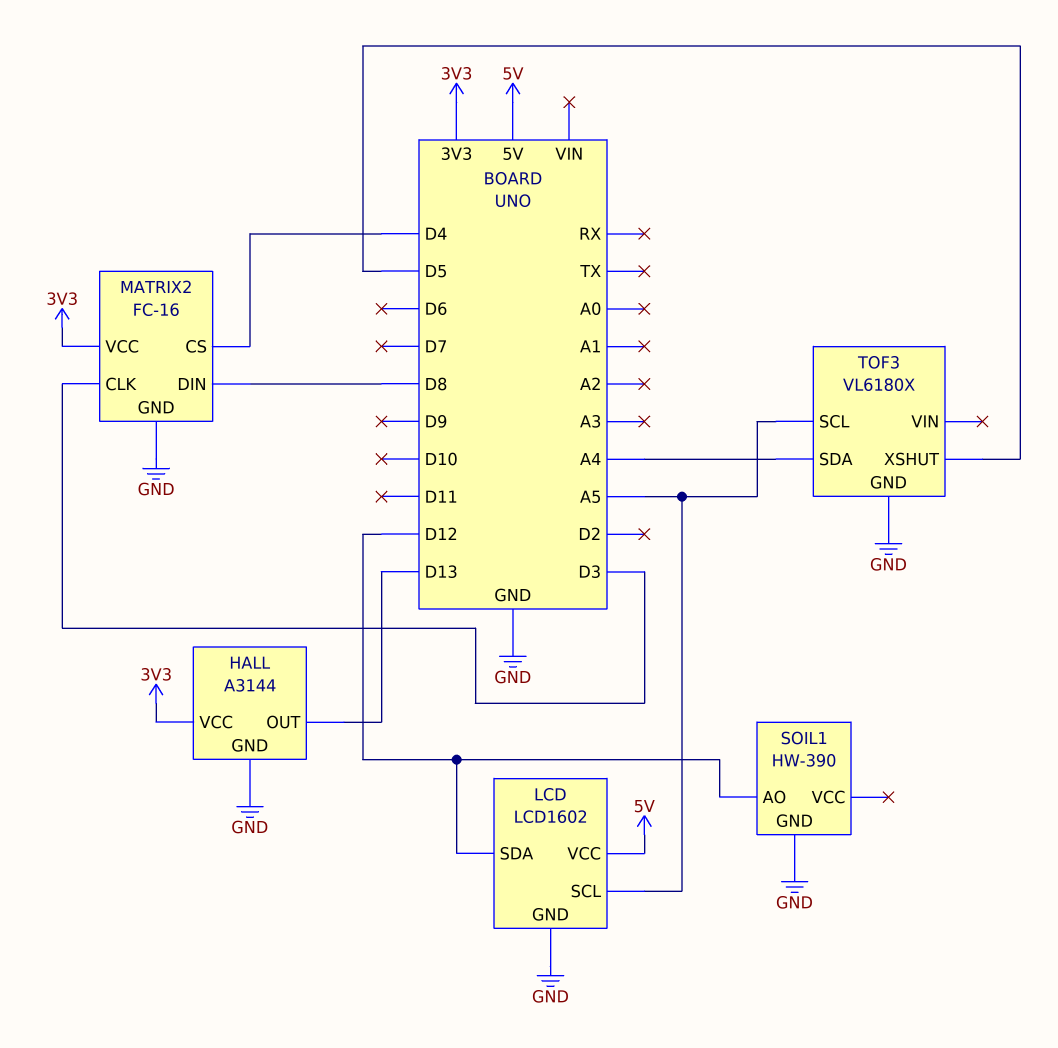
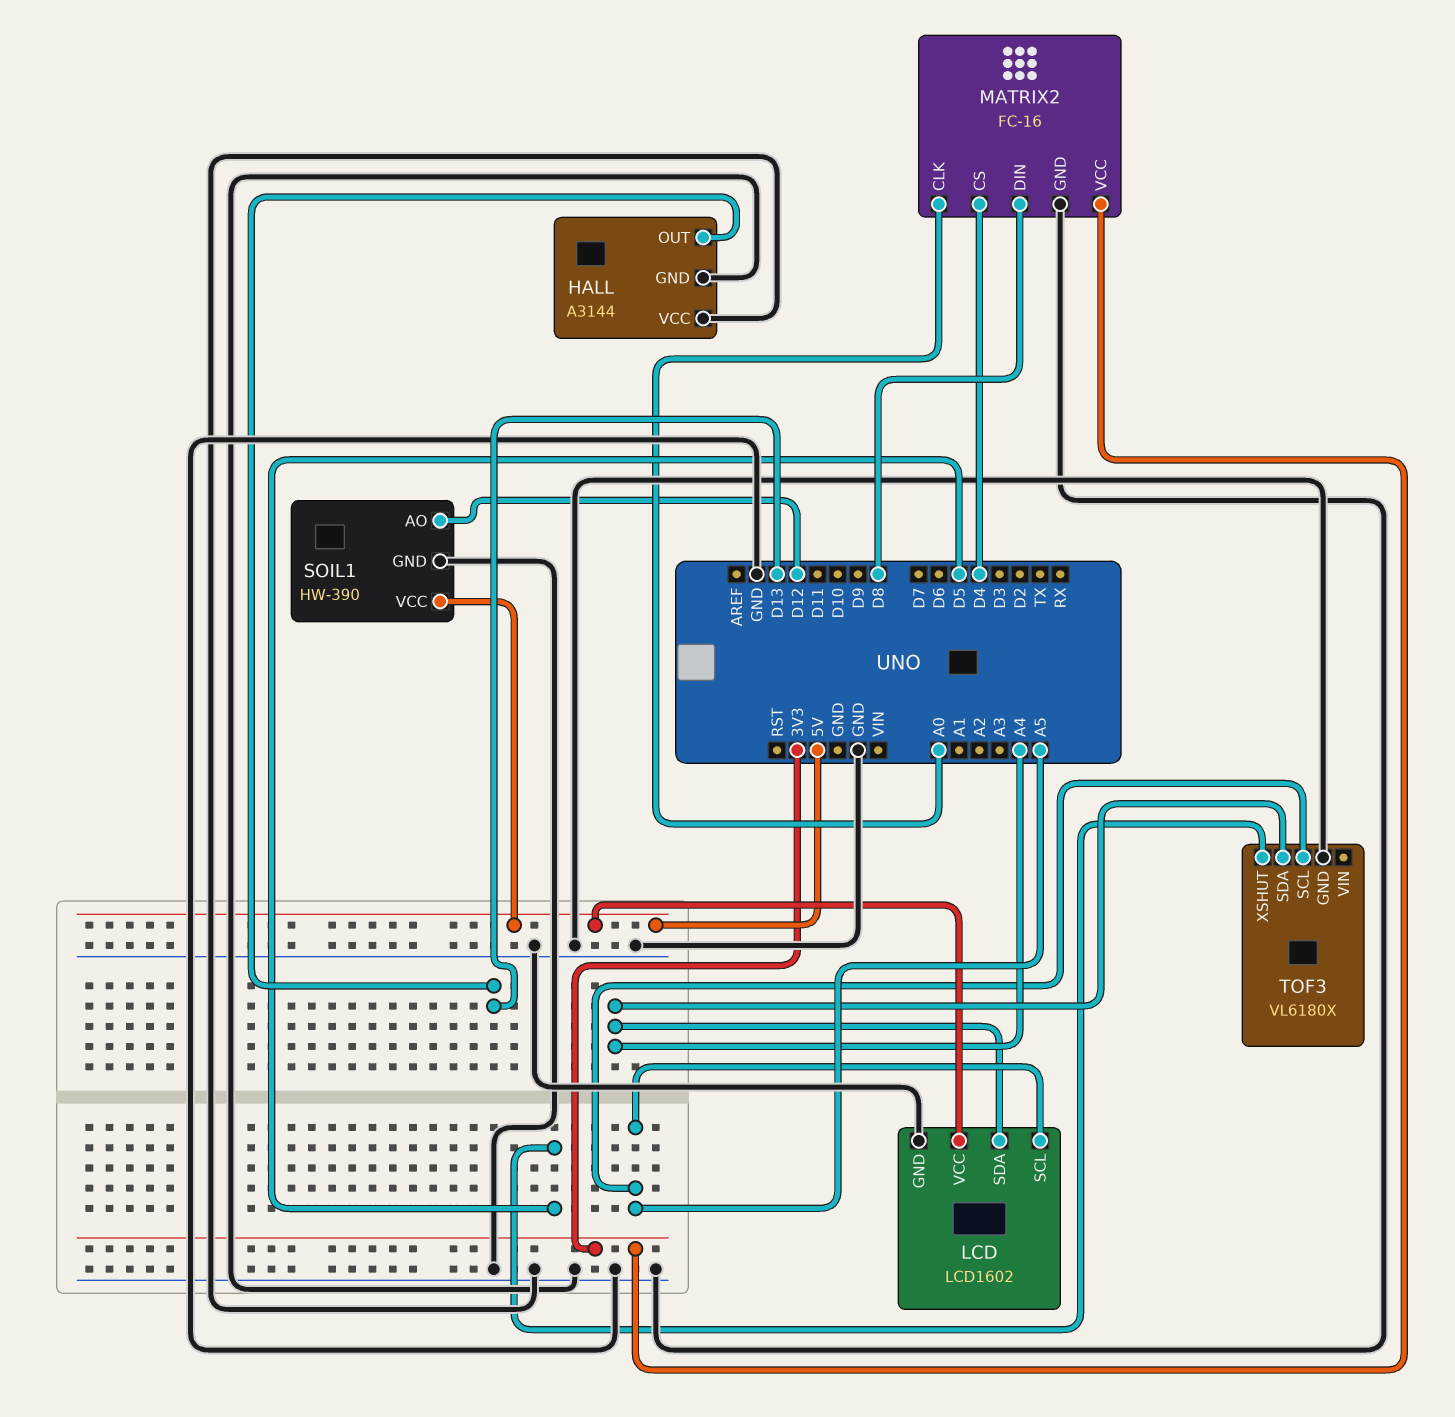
HALL pin VCC: 3V3 -> GND
LCD pin SDA: D12 -> A4
MATRIX2 pin CLK: D3 -> A0
SOIL1 pin VCC: none -> 5V

